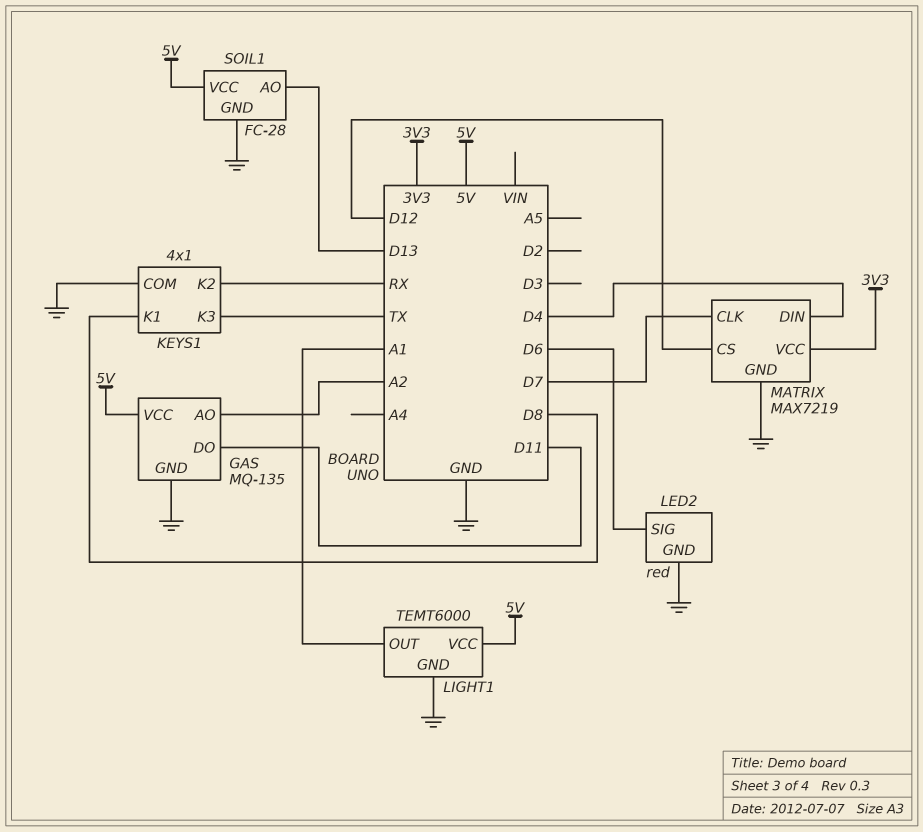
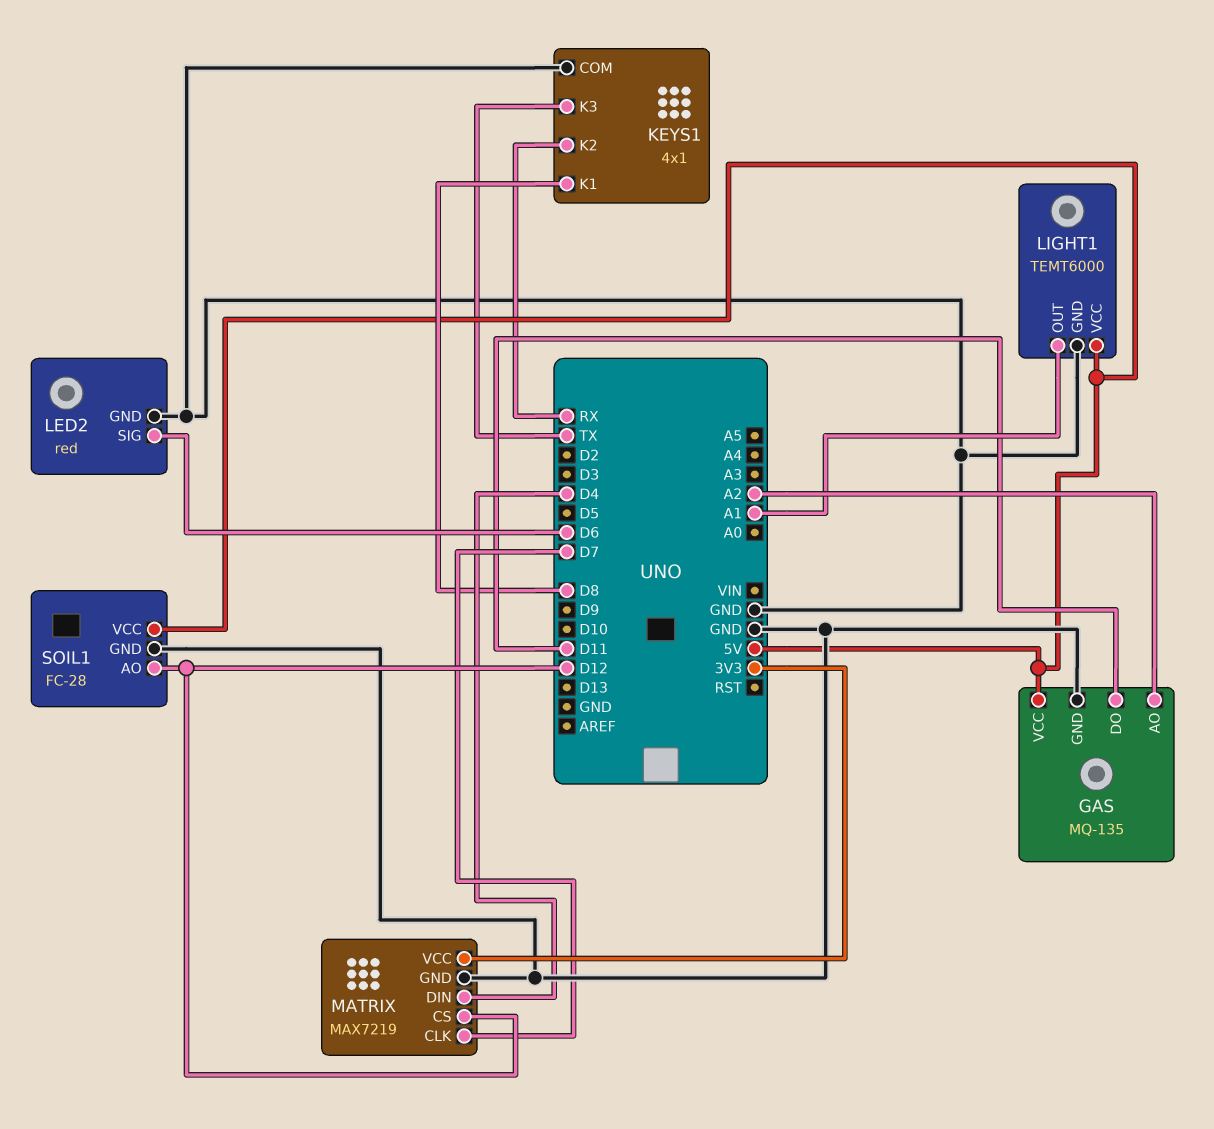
SOIL1 pin AO: D13 -> D12

